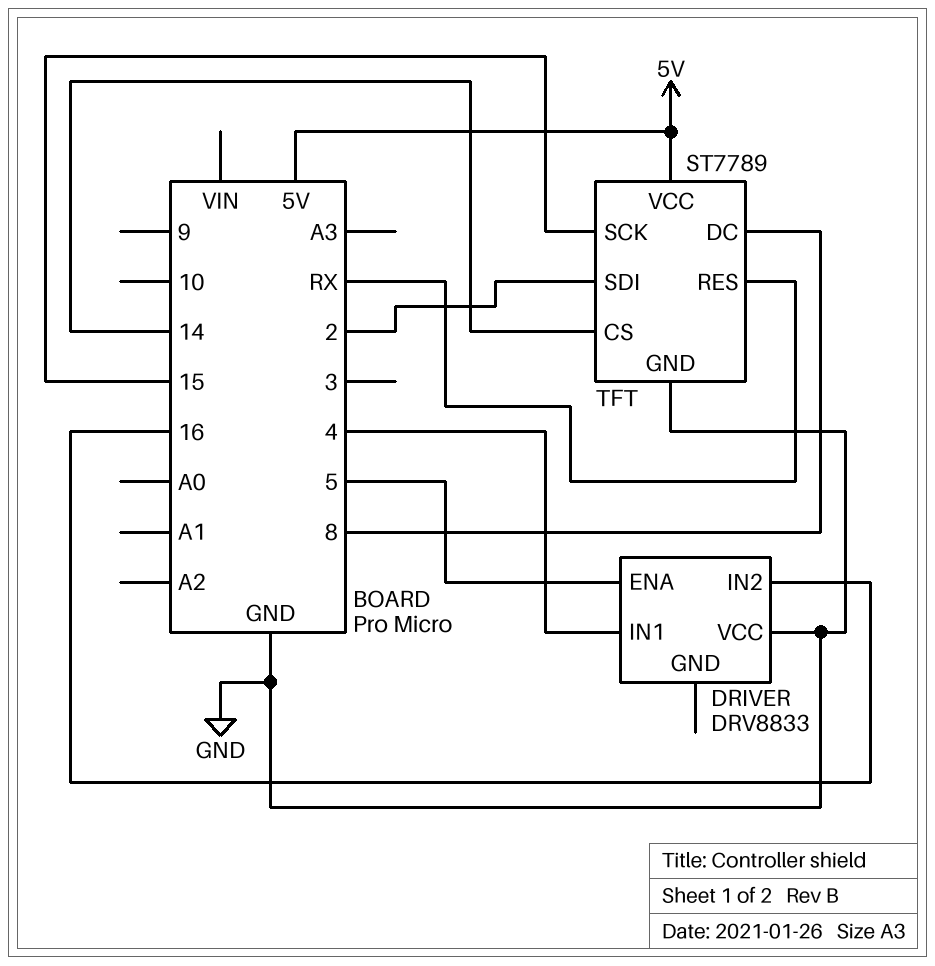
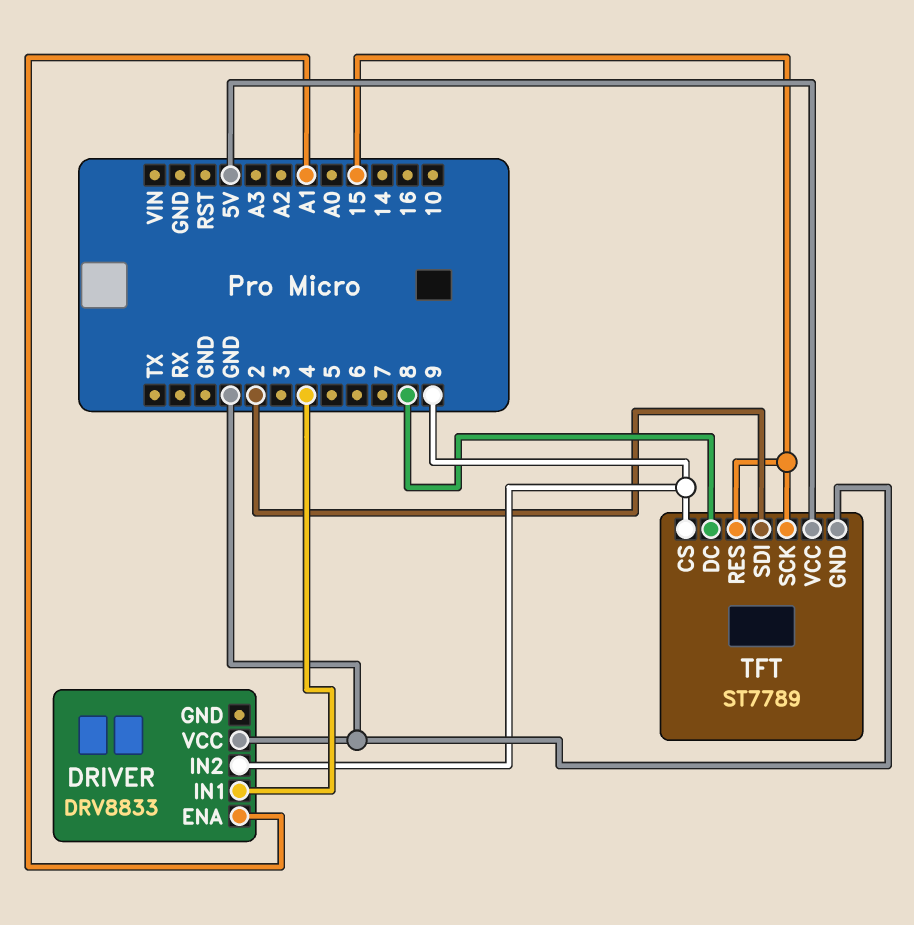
DRIVER pin ENA: 5 -> A1
DRIVER pin IN2: 16 -> 9
TFT pin CS: 14 -> 9
TFT pin RES: RX -> 15

